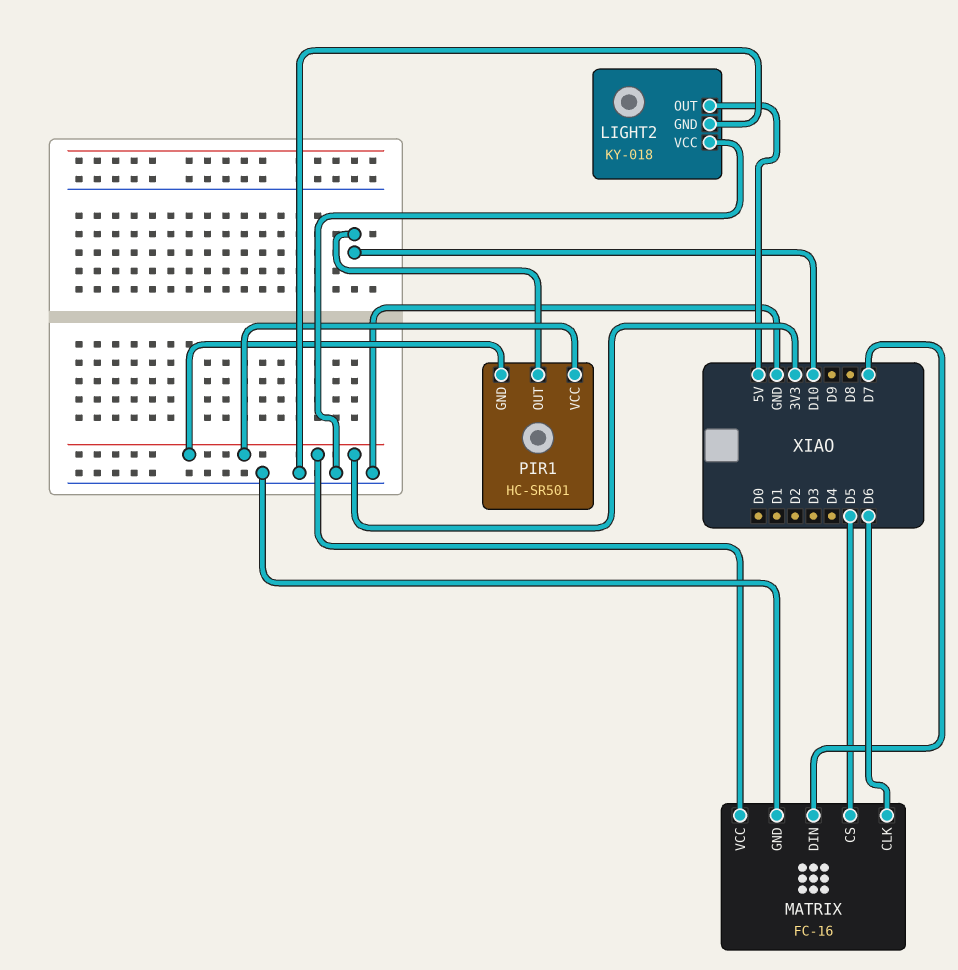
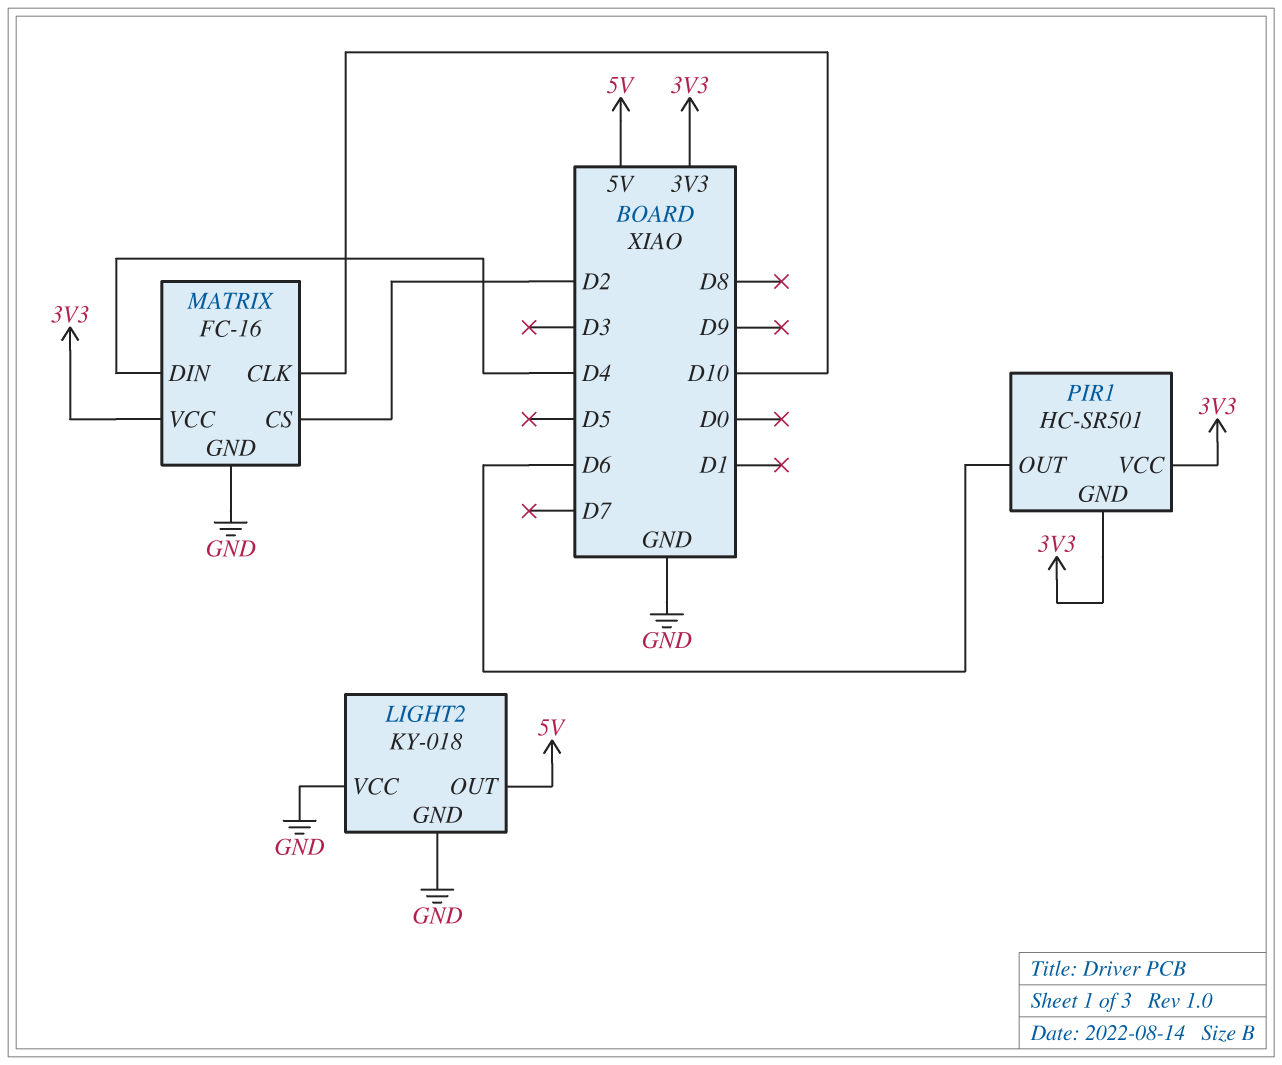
MATRIX pin CLK: D6 -> D10
MATRIX pin CS: D5 -> D2
MATRIX pin DIN: D7 -> D4
PIR1 pin OUT: D10 -> D6

